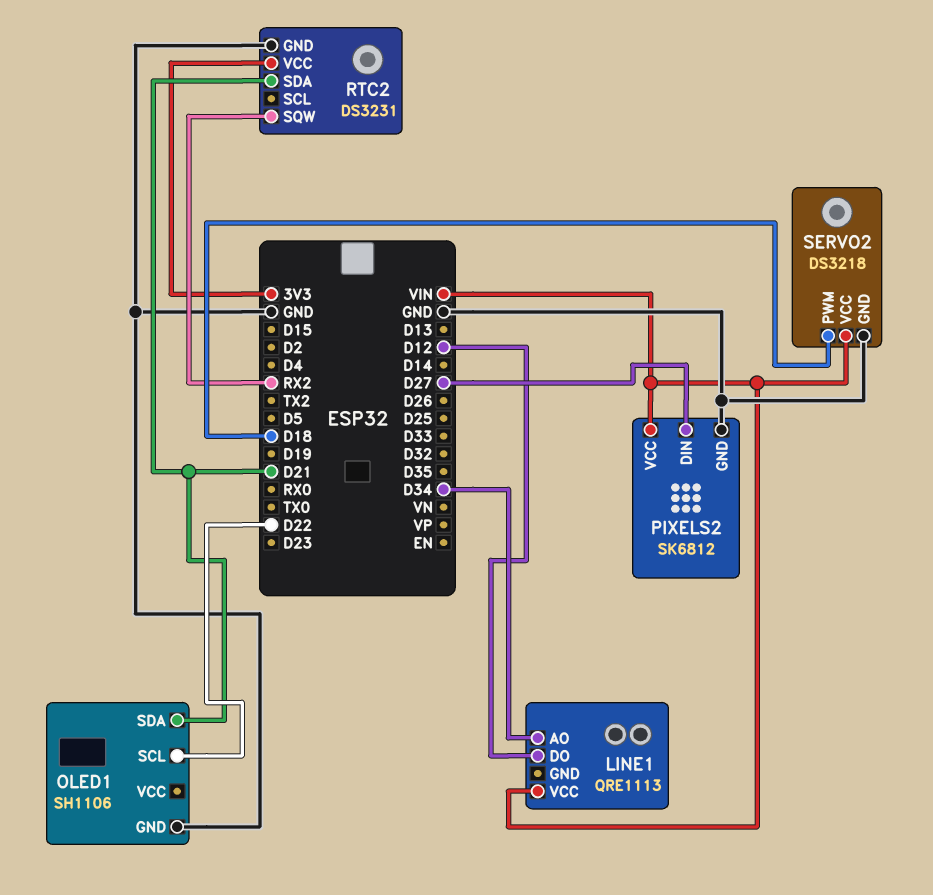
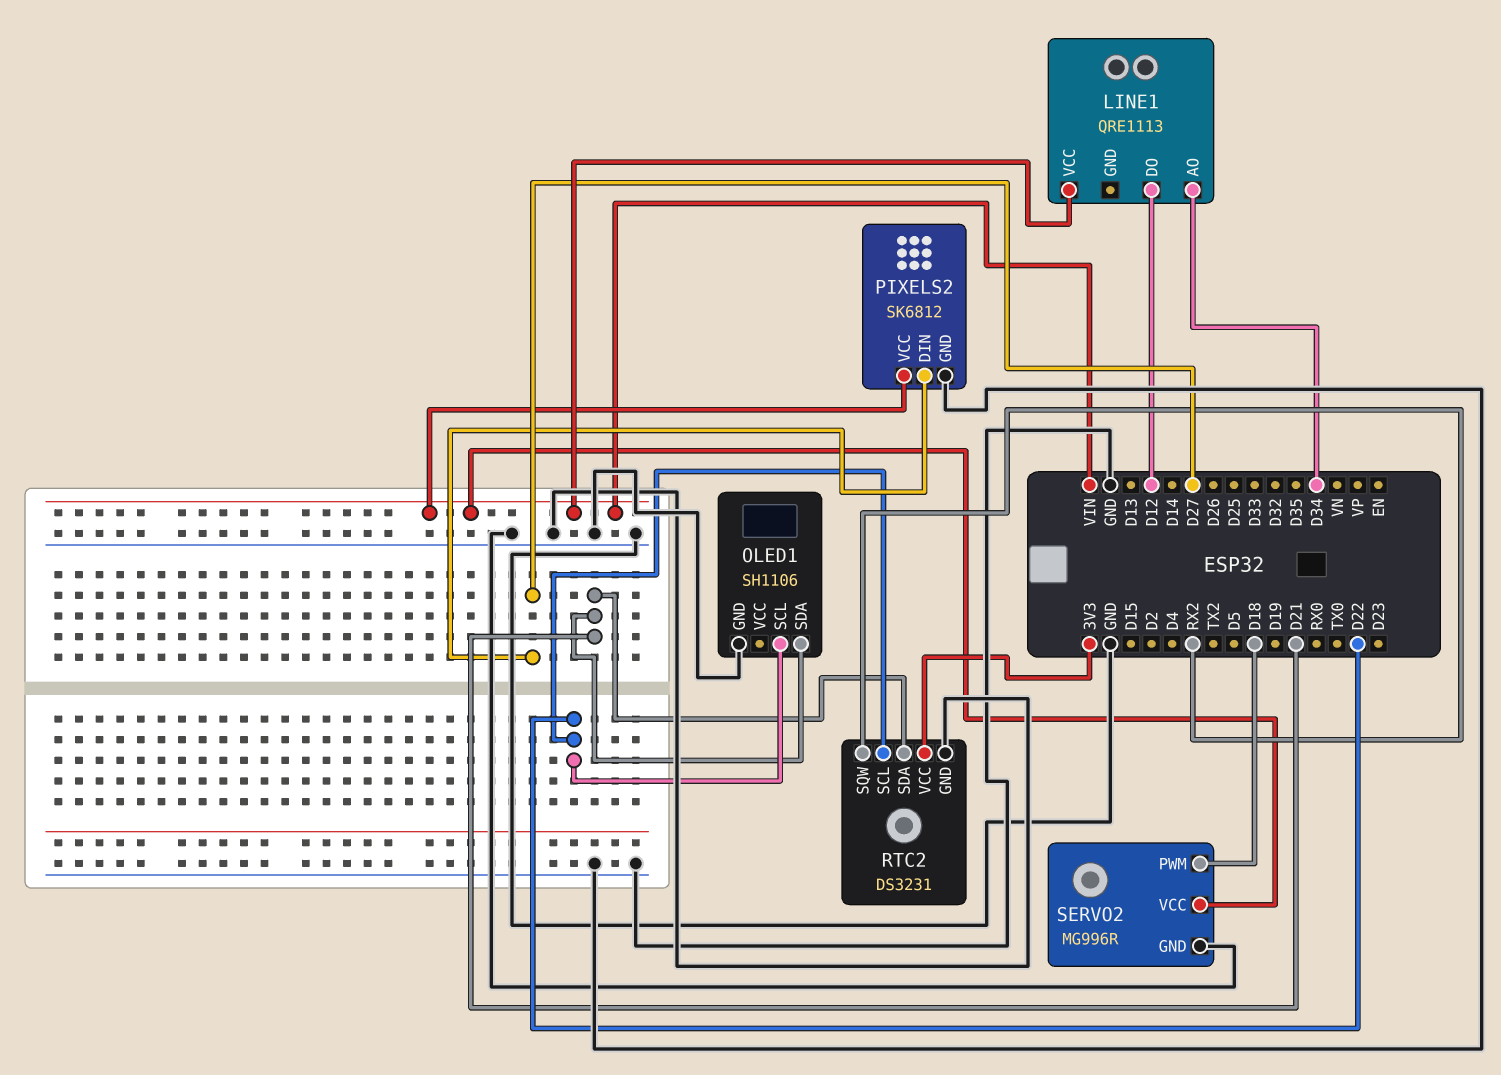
RTC2 pin SCL: none -> D22
SERVO2: DS3218 -> MG996R

